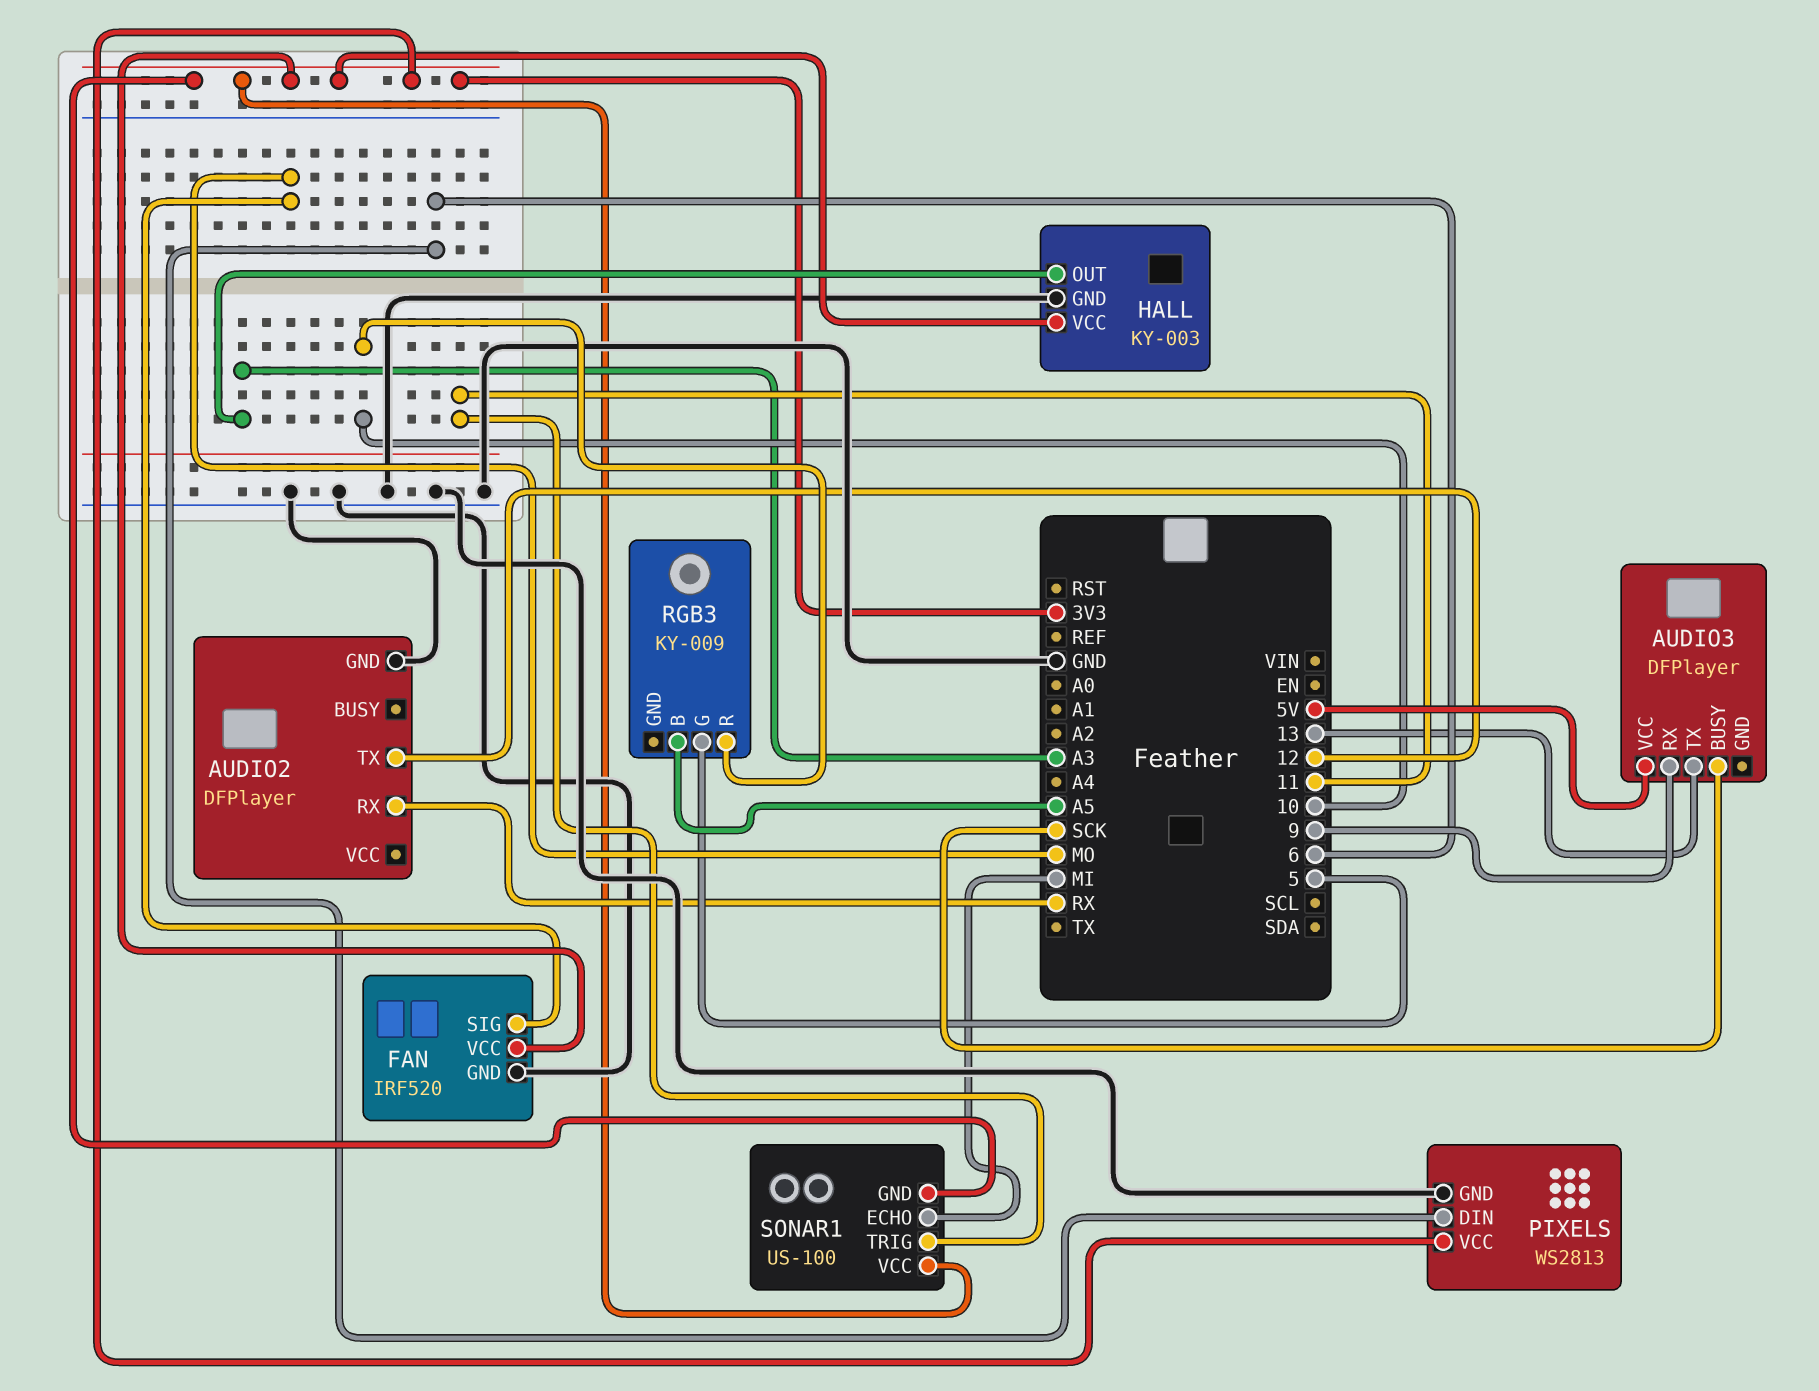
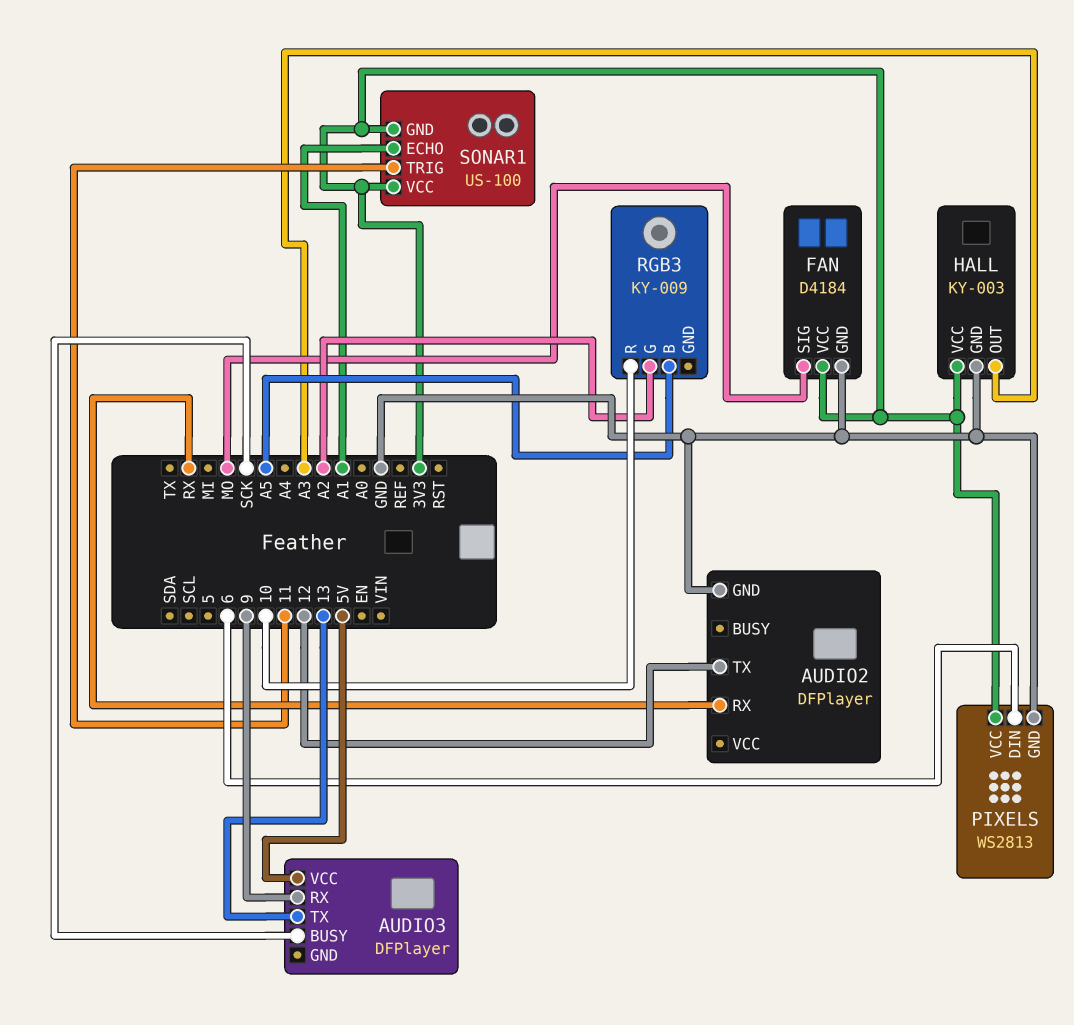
FAN: IRF520 -> D4184
RGB3 pin G: 5 -> A2
SONAR1 pin ECHO: MI -> A1

